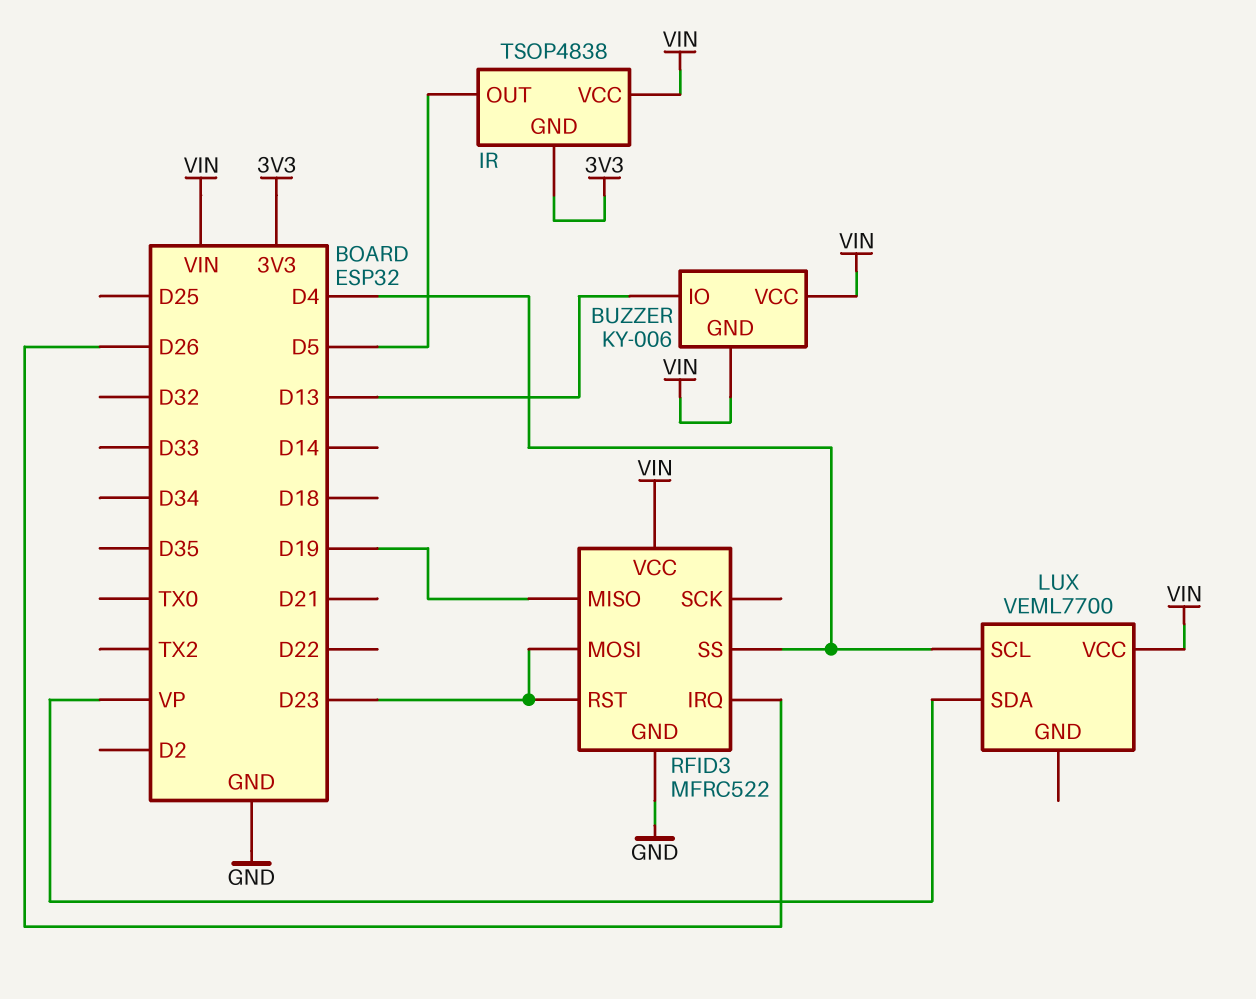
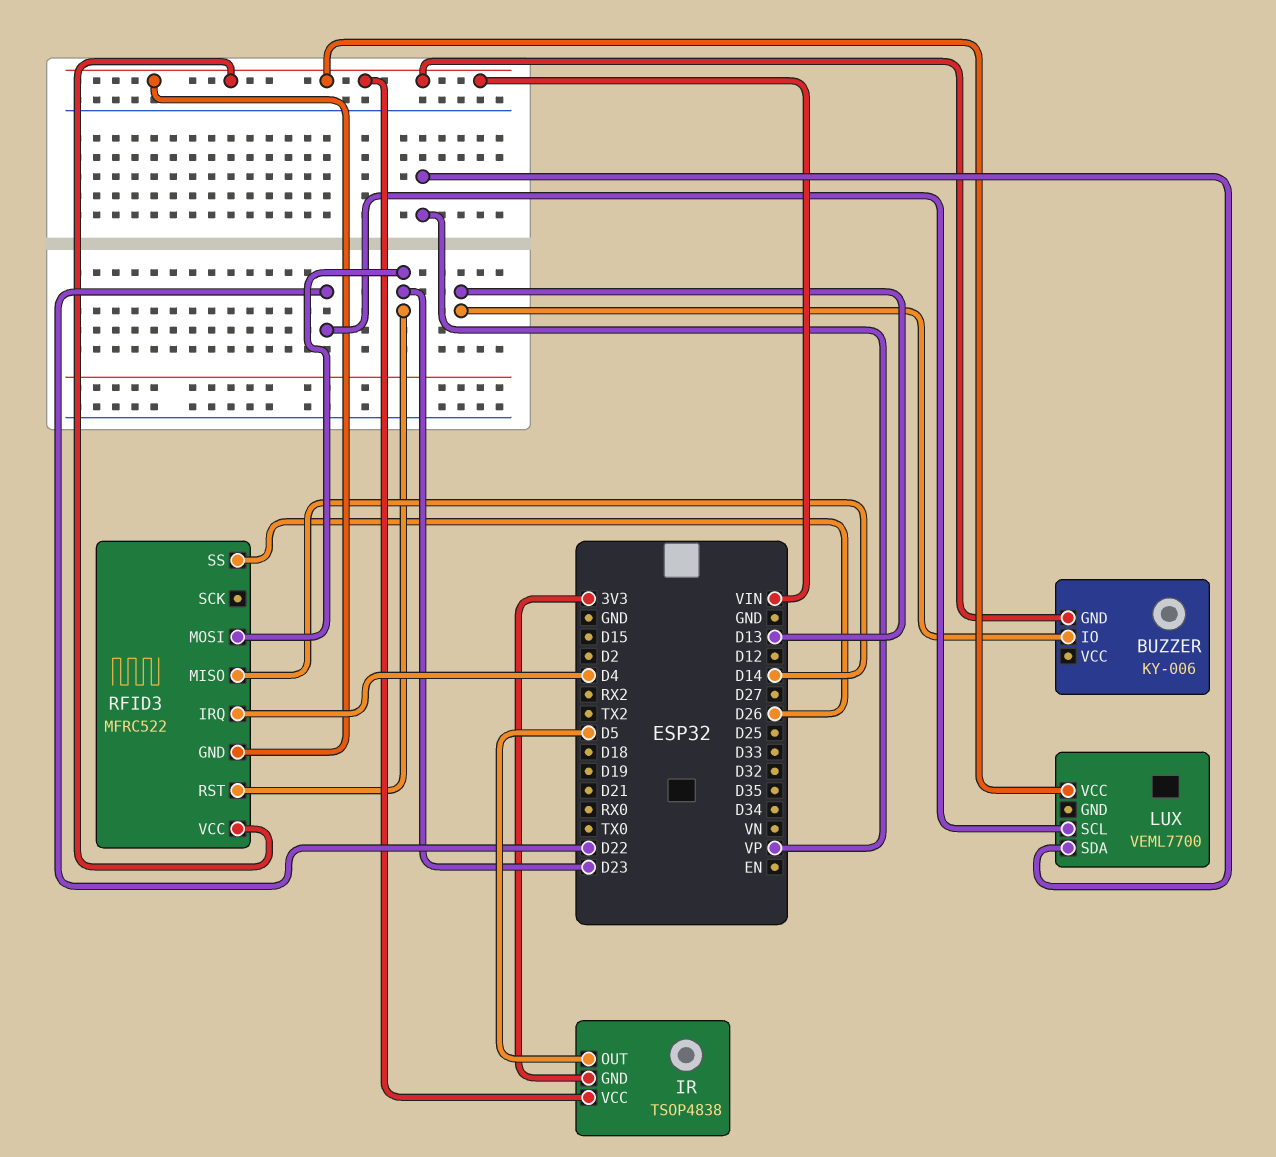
BUZZER pin VCC: VIN -> none
LUX pin SCL: D4 -> D22
RFID3 pin GND: GND -> VIN
RFID3 pin IRQ: D26 -> D4
RFID3 pin MISO: D19 -> D14
RFID3 pin SS: D4 -> D26

